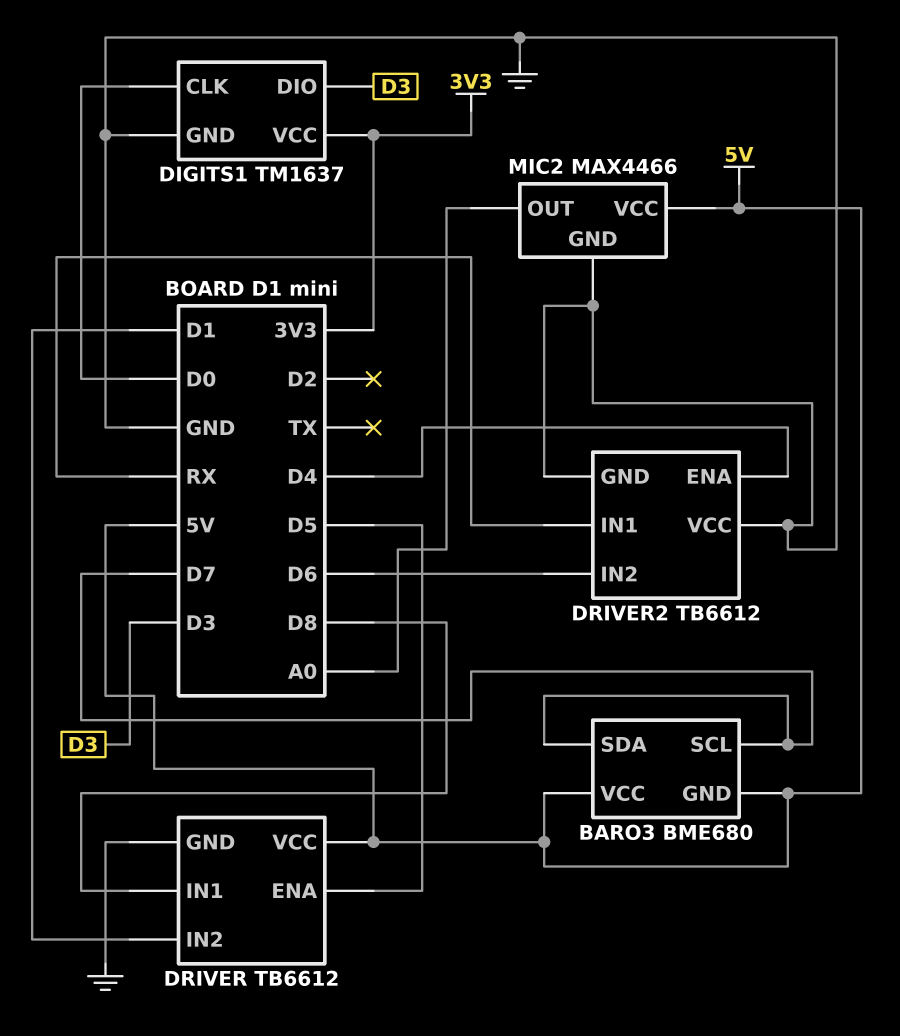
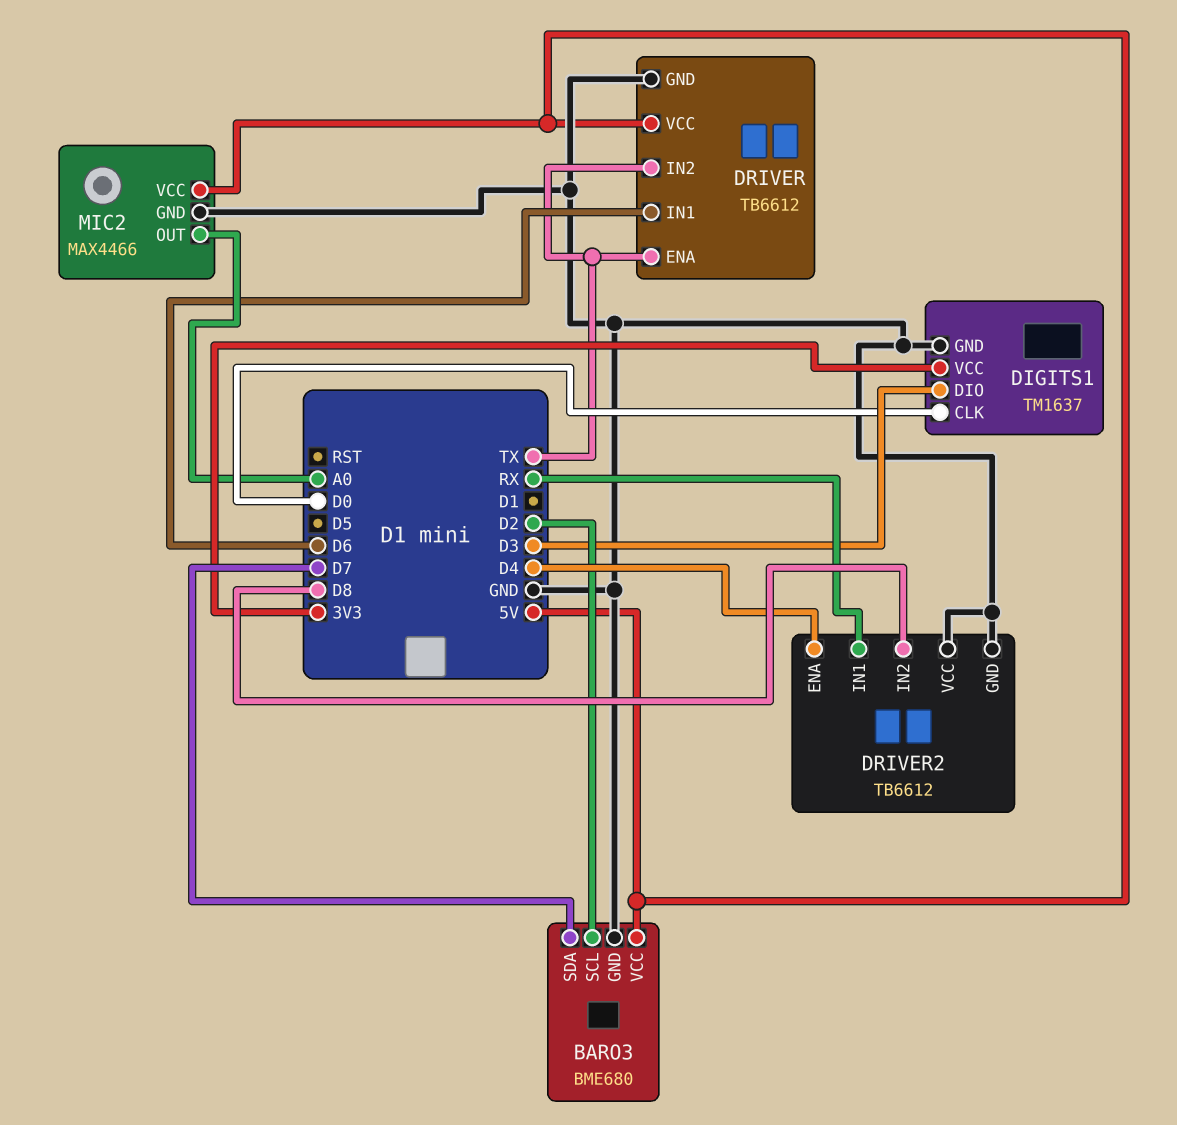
BARO3 pin GND: 5V -> GND
BARO3 pin SCL: D7 -> D2
DRIVER pin ENA: D5 -> TX
DRIVER pin IN1: D8 -> D6
DRIVER pin IN2: D1 -> TX
DRIVER2 pin IN2: D6 -> D8

